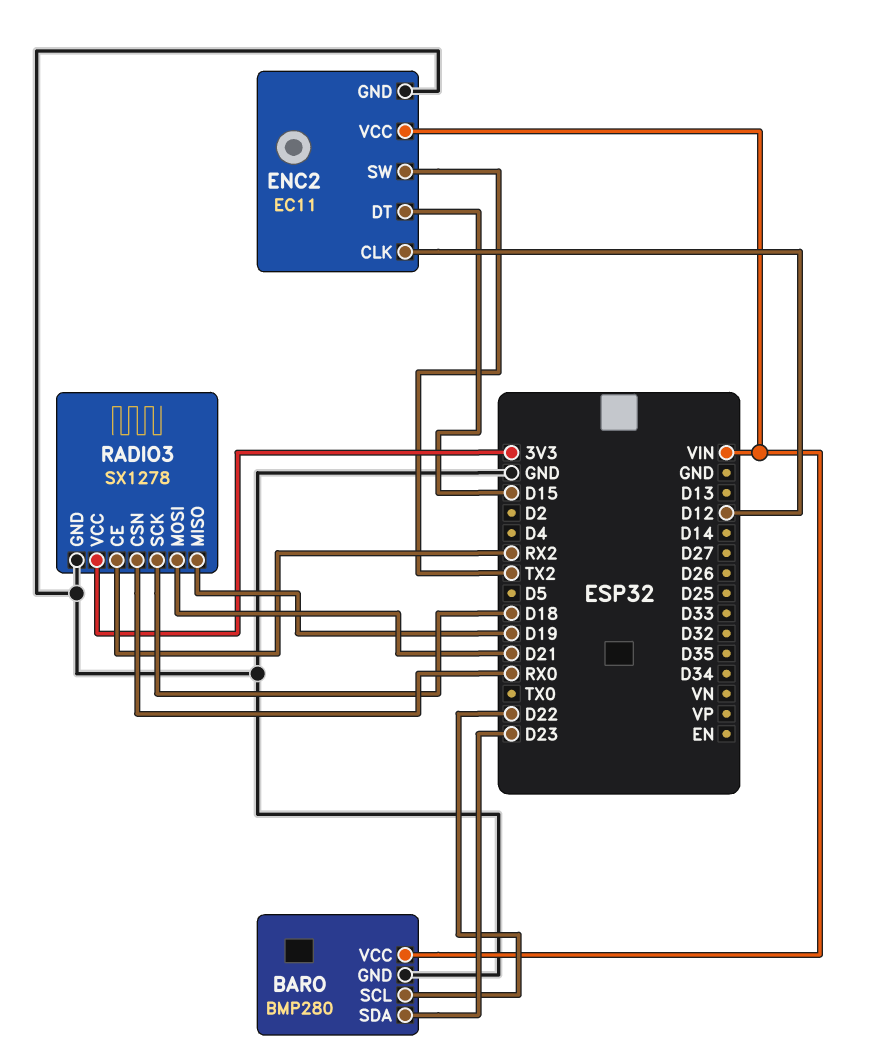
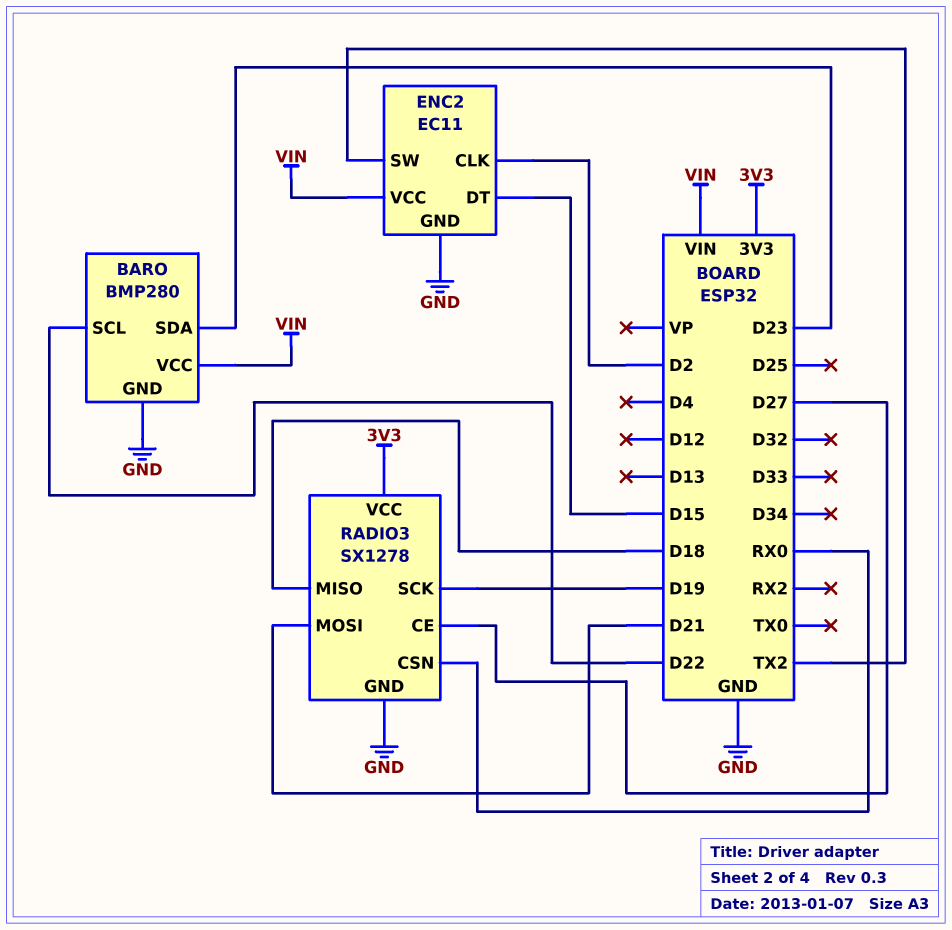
ENC2 pin CLK: D12 -> D2
RADIO3 pin CE: RX2 -> D27
RADIO3 pin MISO: D19 -> D18
RADIO3 pin SCK: D18 -> D19

